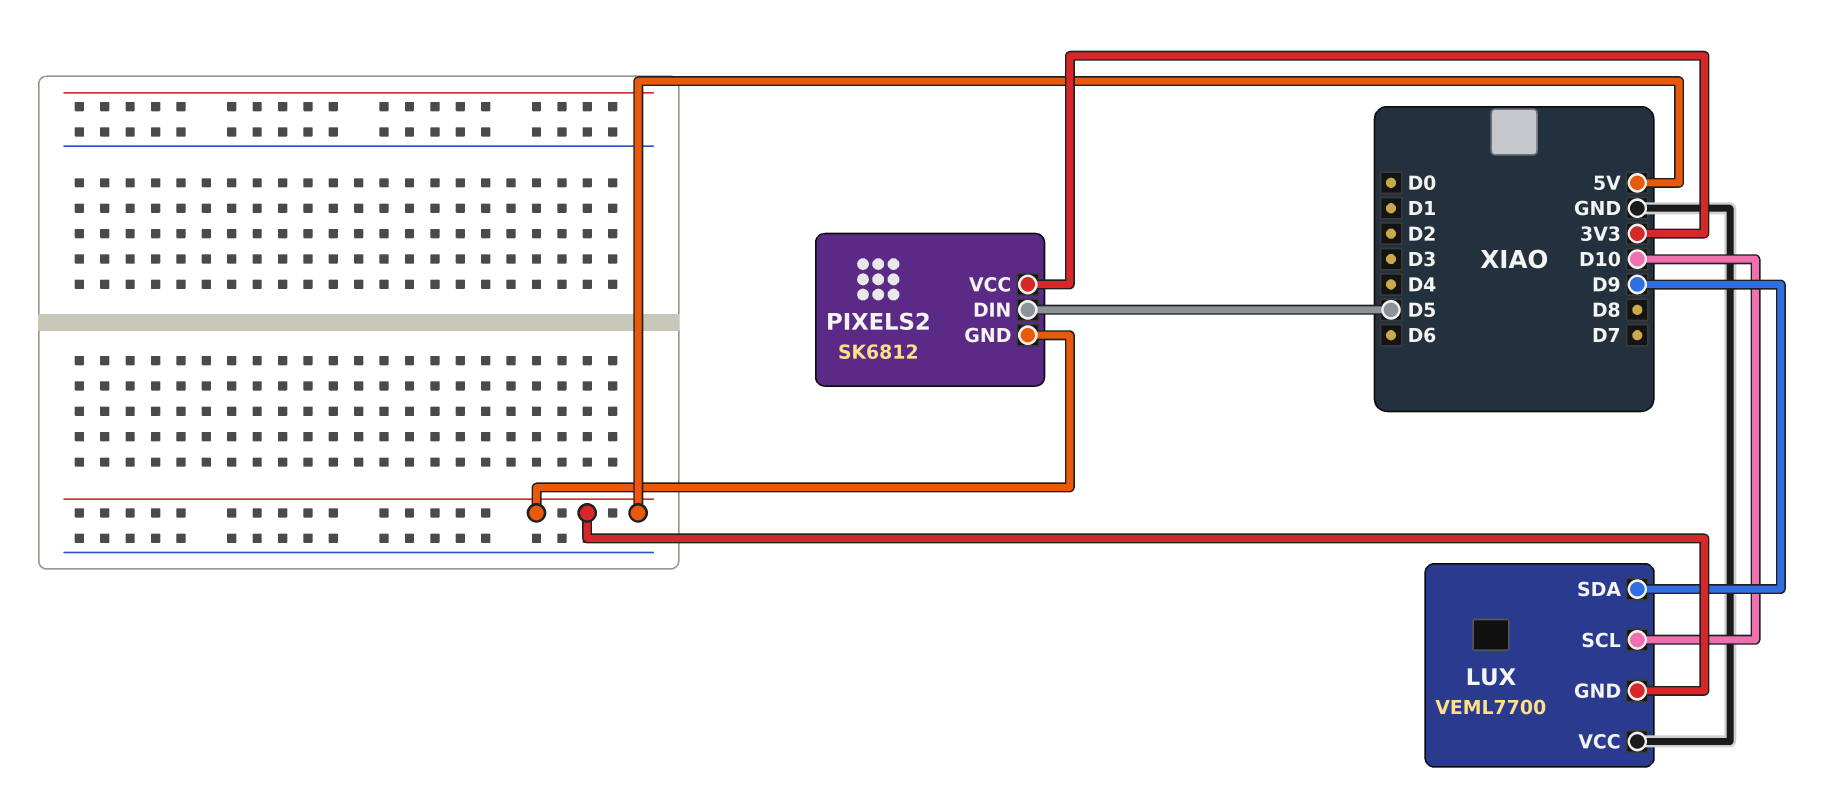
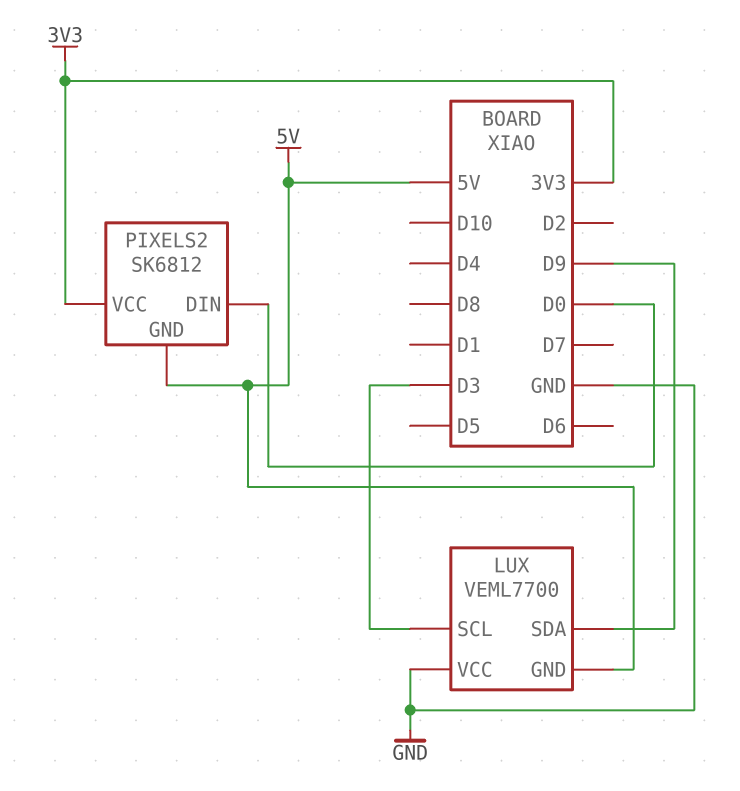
LUX pin SCL: D10 -> D3
PIXELS2 pin DIN: D5 -> D0

